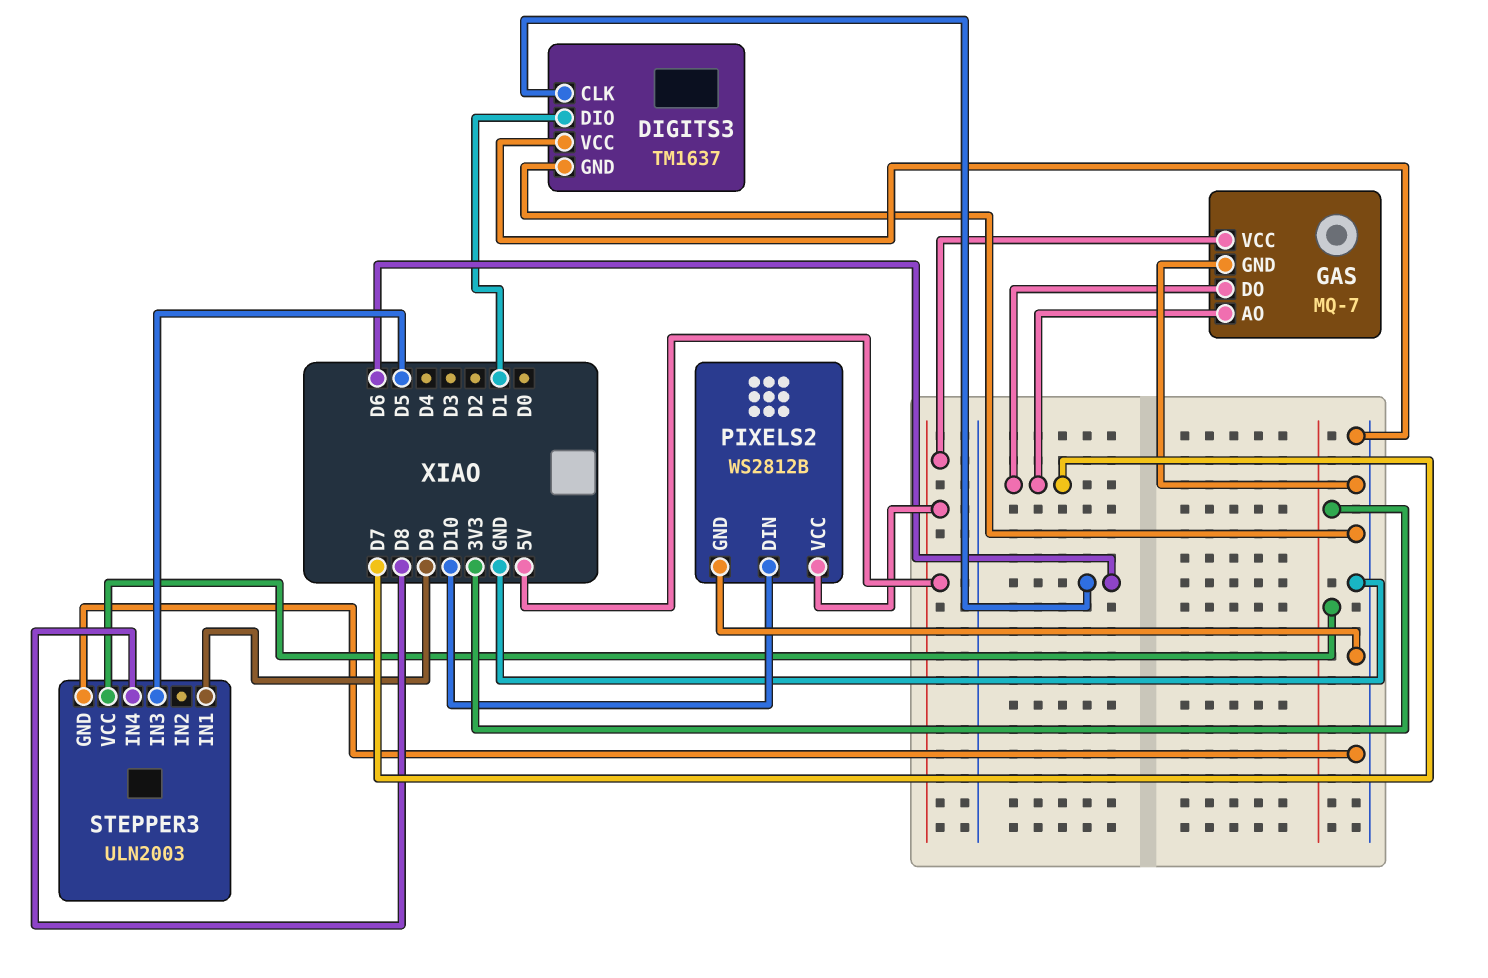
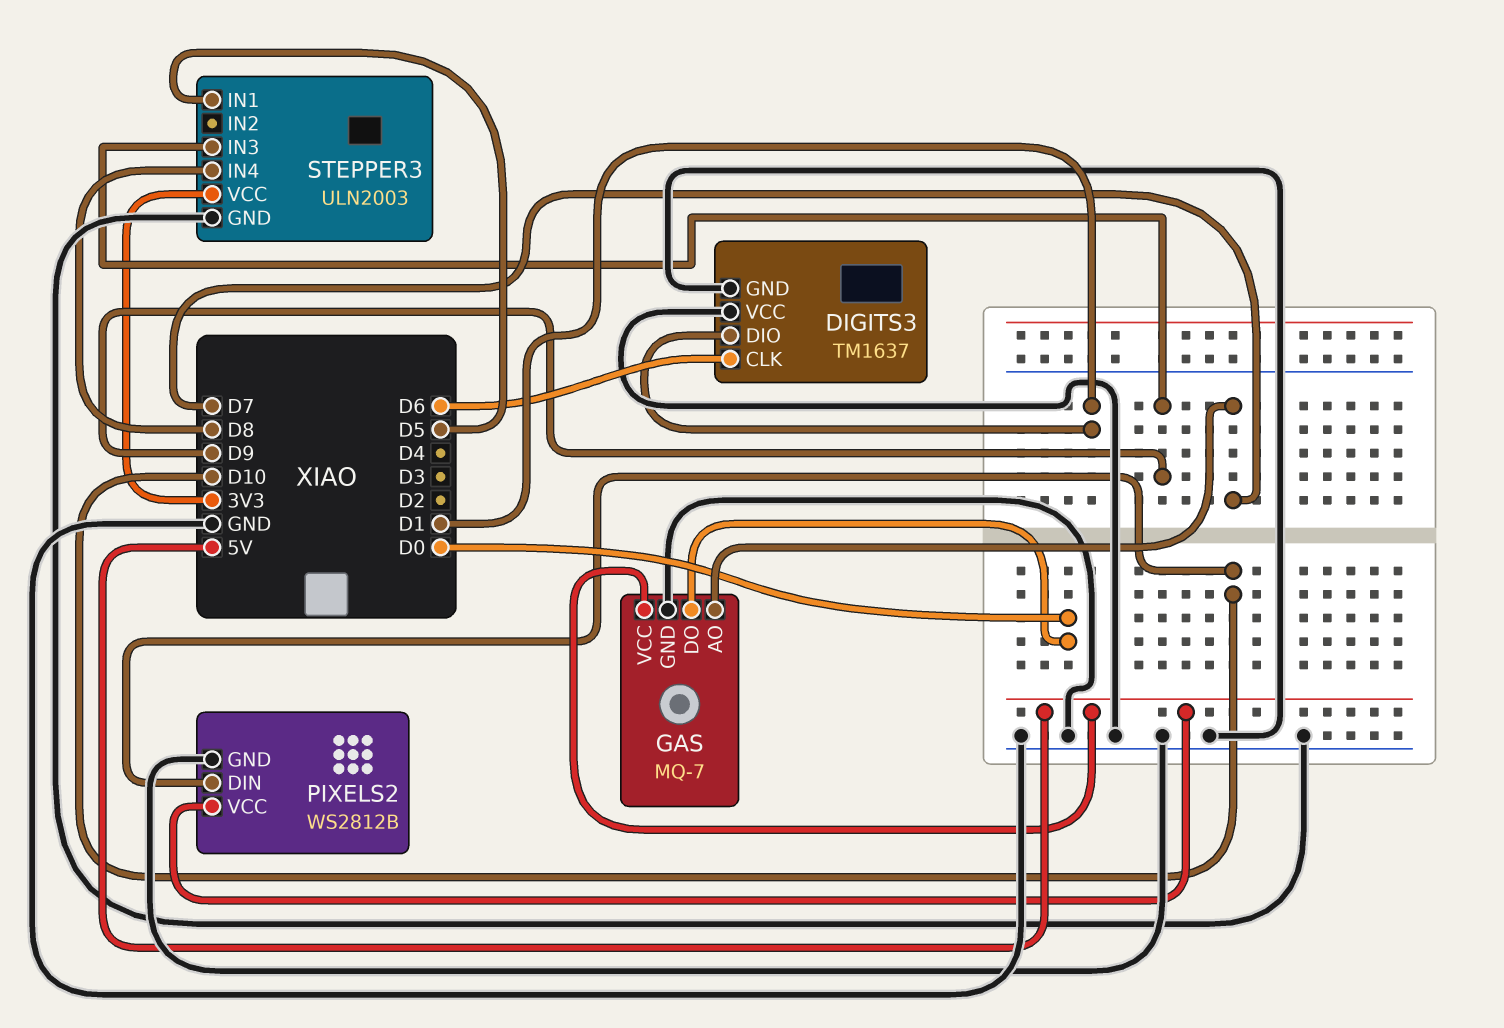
GAS pin DO: D7 -> D0
STEPPER3 pin IN1: D9 -> D5
STEPPER3 pin IN3: D5 -> D9

